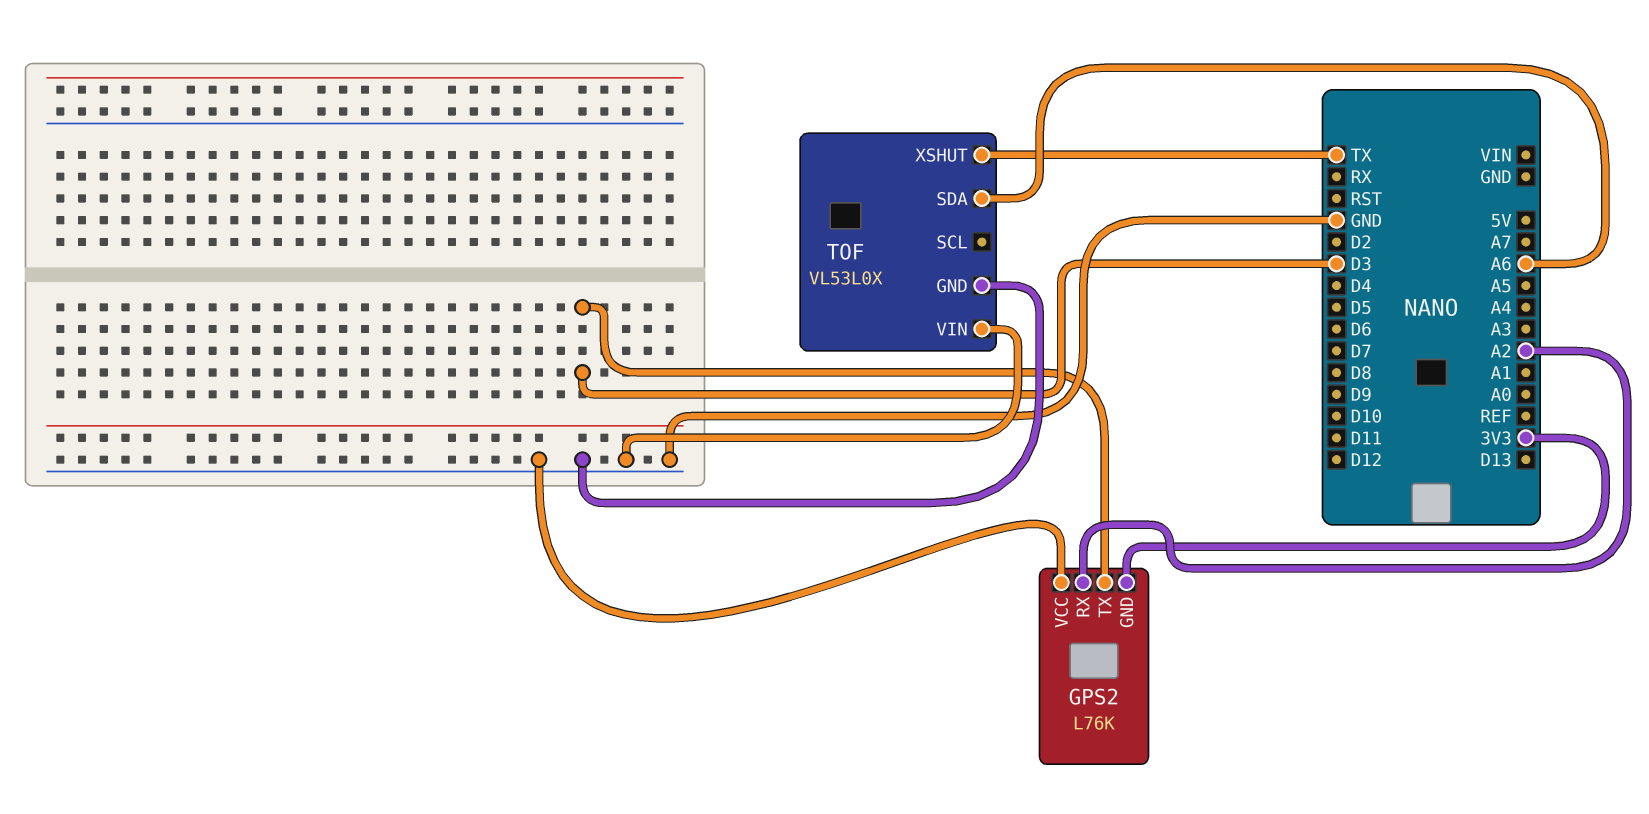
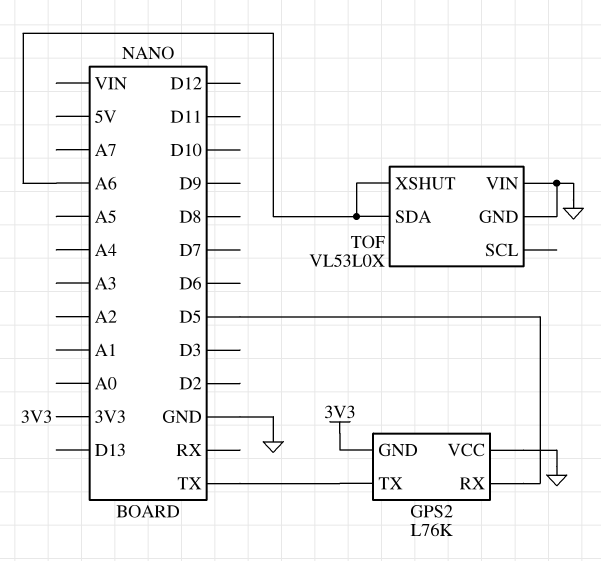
GPS2 pin RX: A2 -> D5
GPS2 pin TX: D3 -> TX
TOF pin XSHUT: TX -> A6

